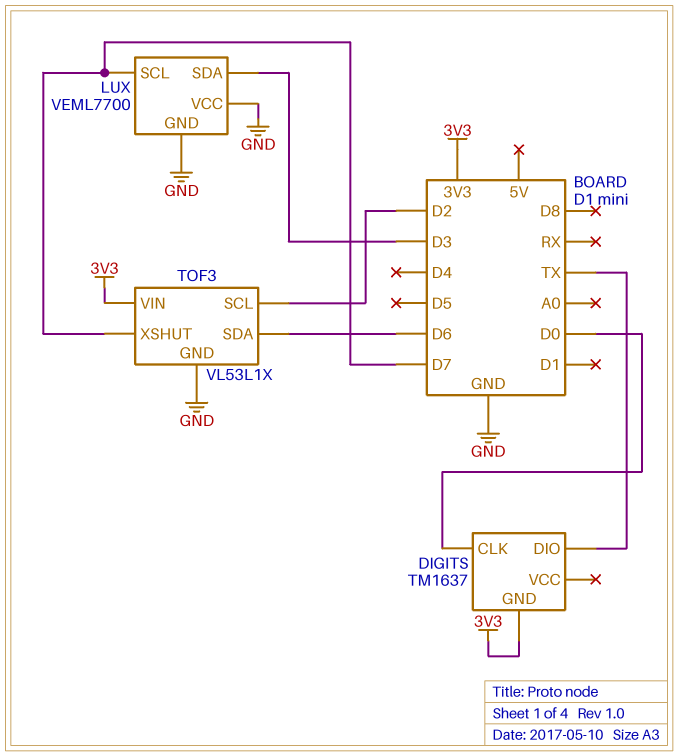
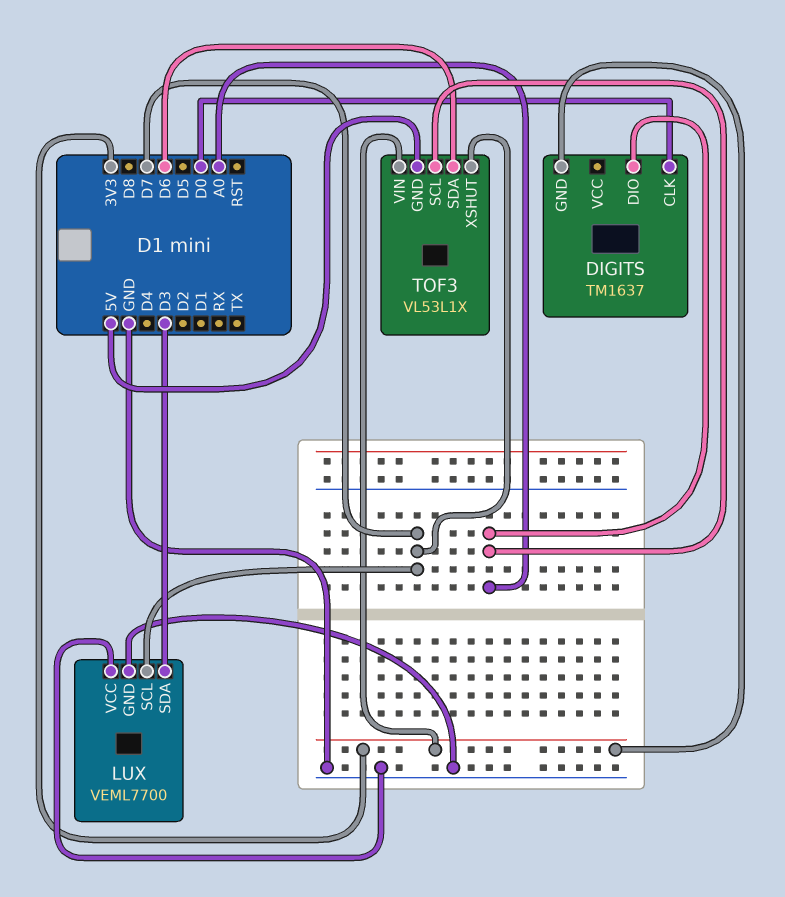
DIGITS pin DIO: TX -> A0
TOF3 pin GND: GND -> 5V
TOF3 pin SCL: D2 -> A0

